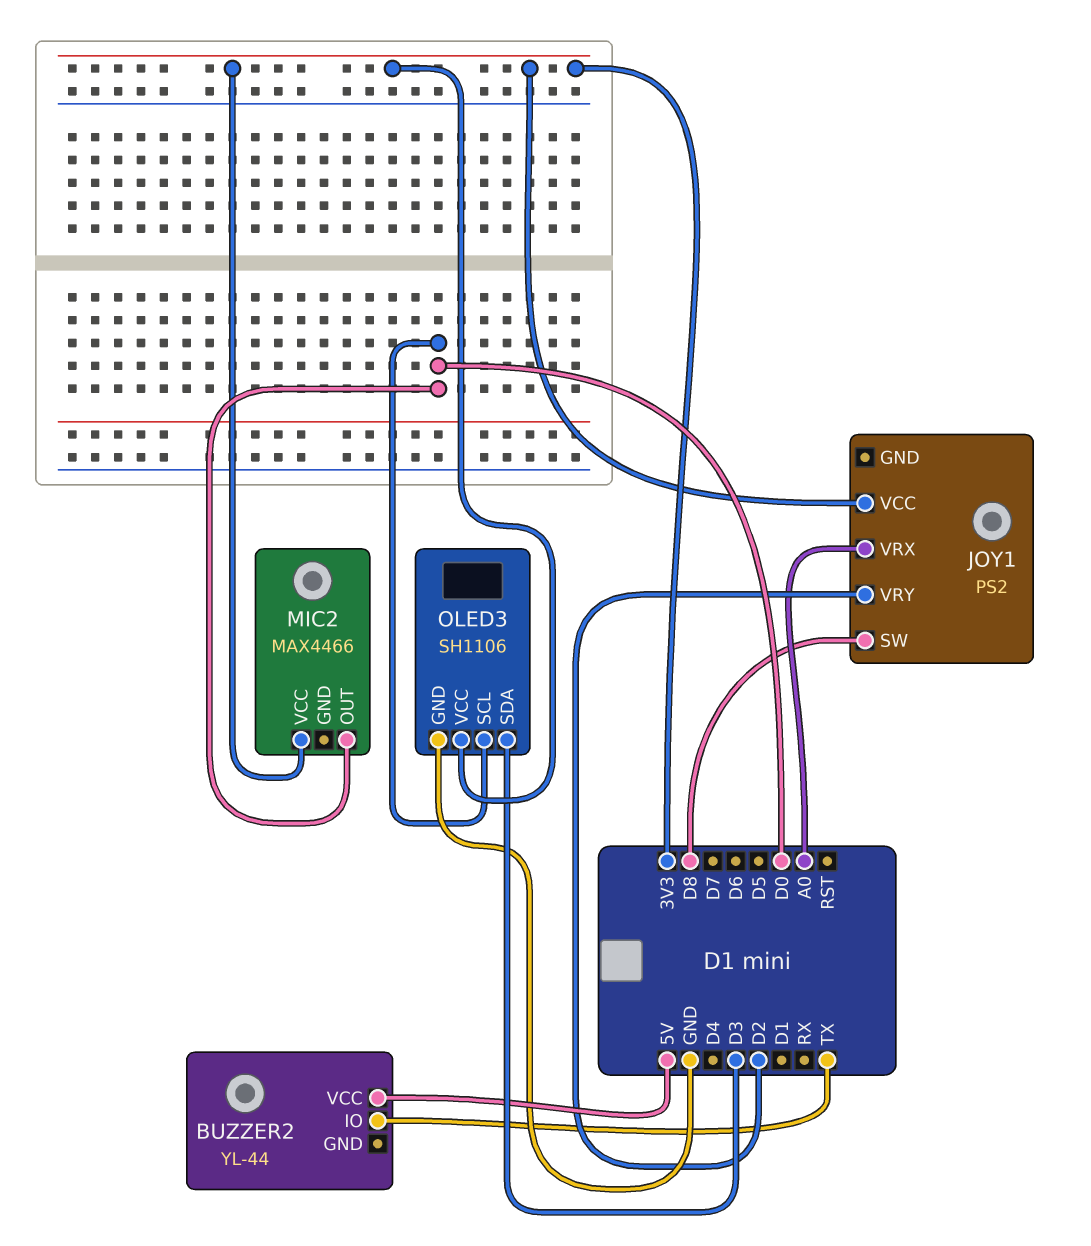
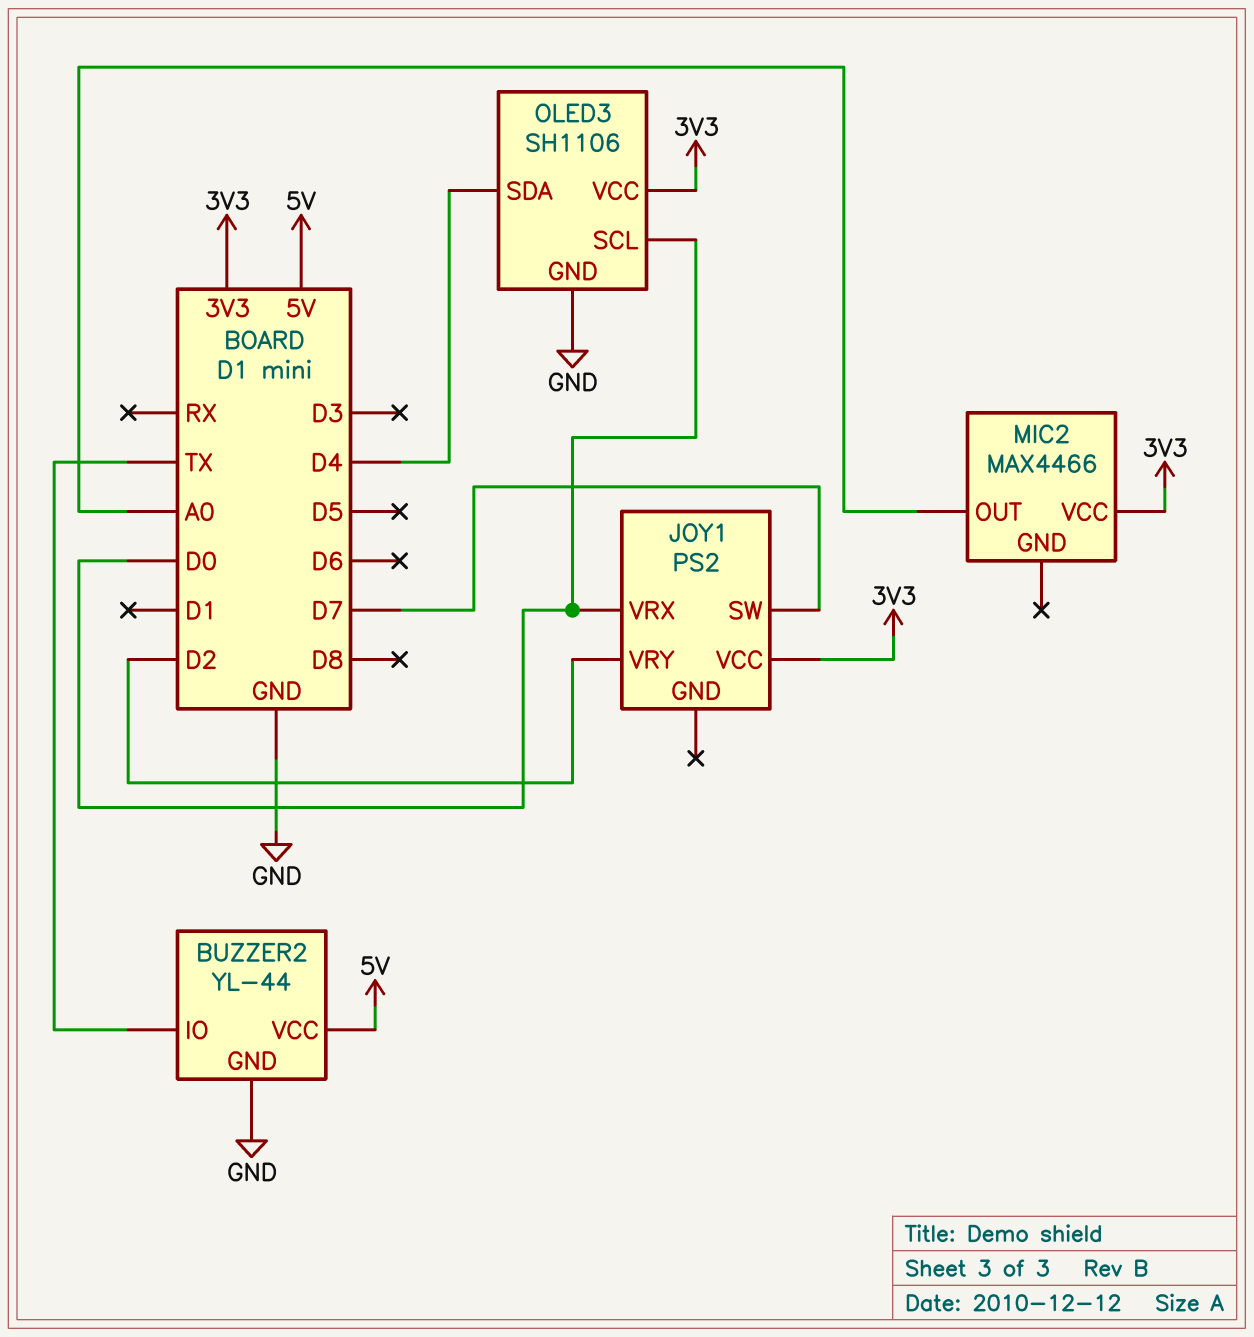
BUZZER2 pin GND: none -> GND
JOY1 pin SW: D8 -> D7
JOY1 pin VRX: A0 -> D0
MIC2 pin OUT: D0 -> A0
OLED3 pin SDA: D3 -> D4

